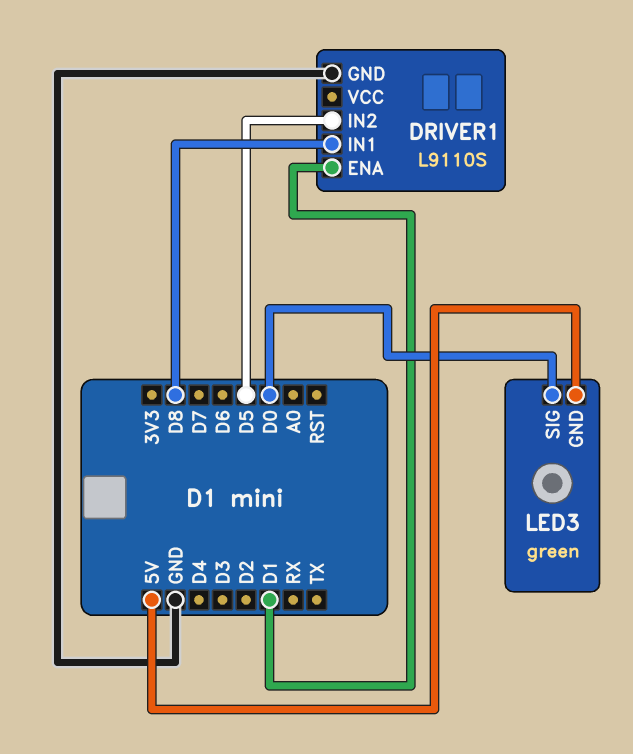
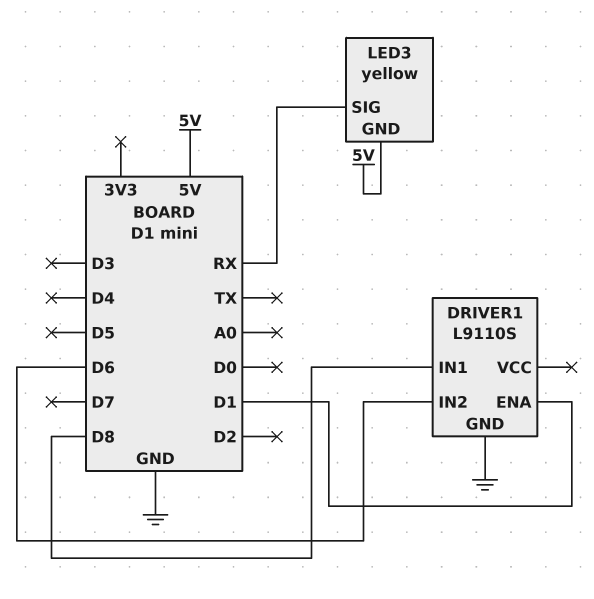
DRIVER1 pin IN2: D5 -> D6
LED3: green -> yellow
LED3 pin SIG: D0 -> RX

